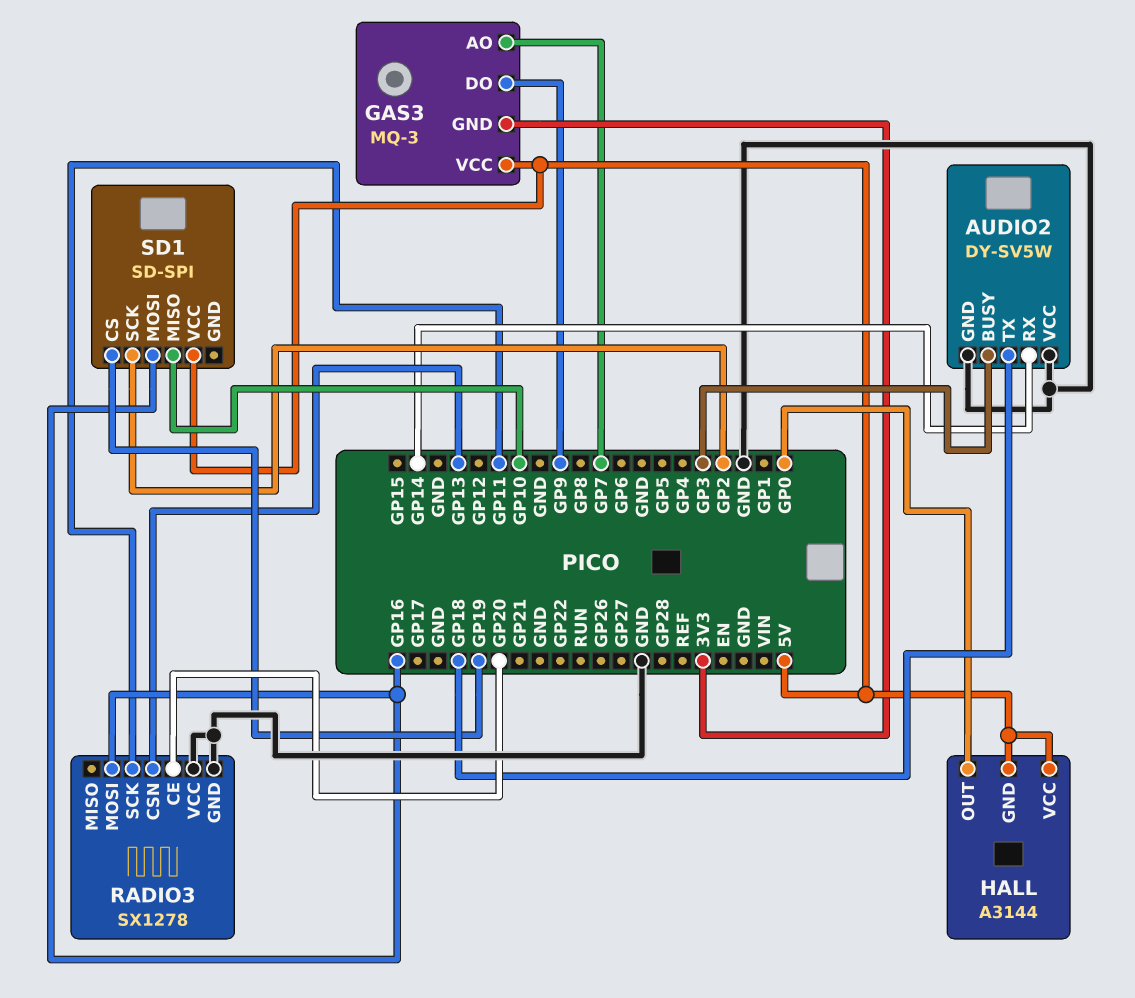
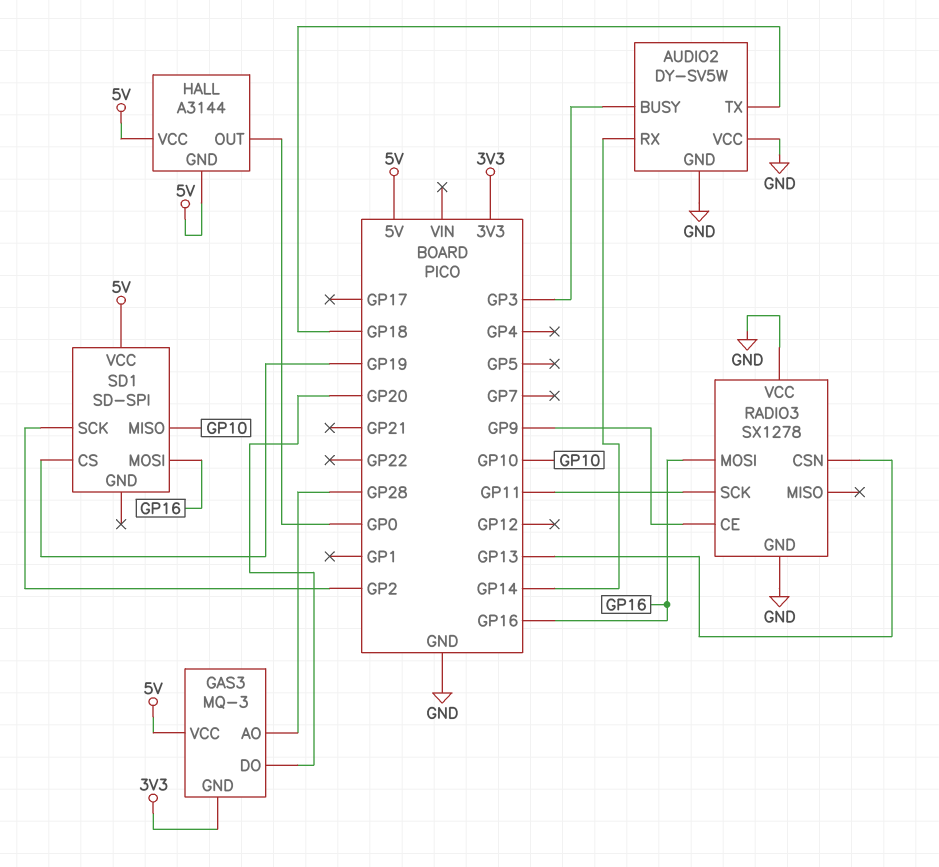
GAS3 pin AO: GP7 -> GP28
GAS3 pin DO: GP9 -> GP20
RADIO3 pin CE: GP20 -> GP9

